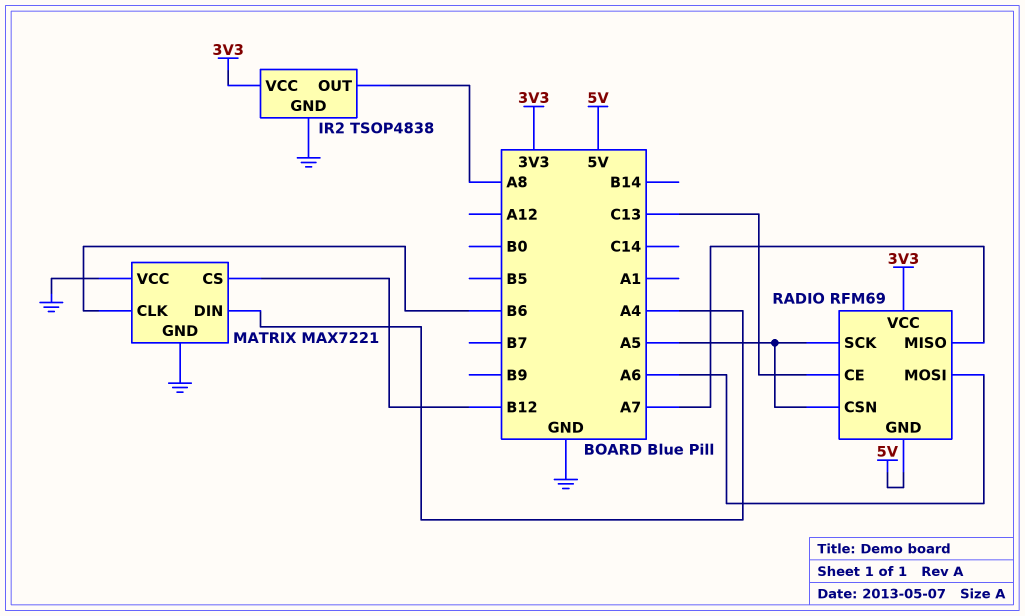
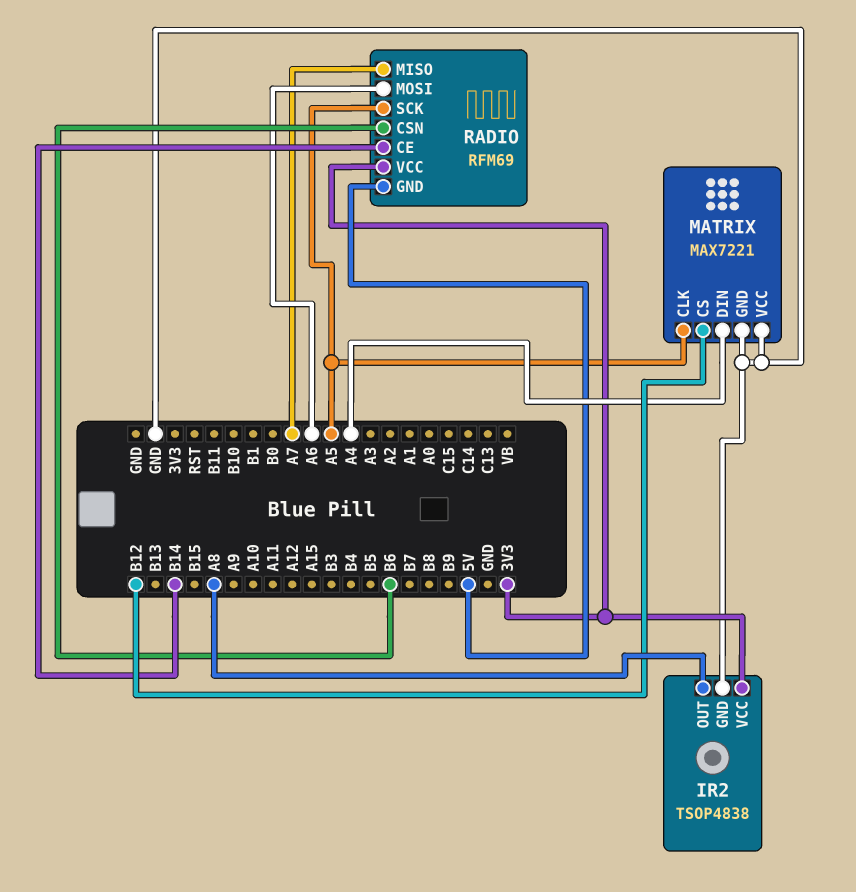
MATRIX pin CLK: B6 -> A5
RADIO pin CE: C13 -> B14
RADIO pin CSN: A5 -> B6

